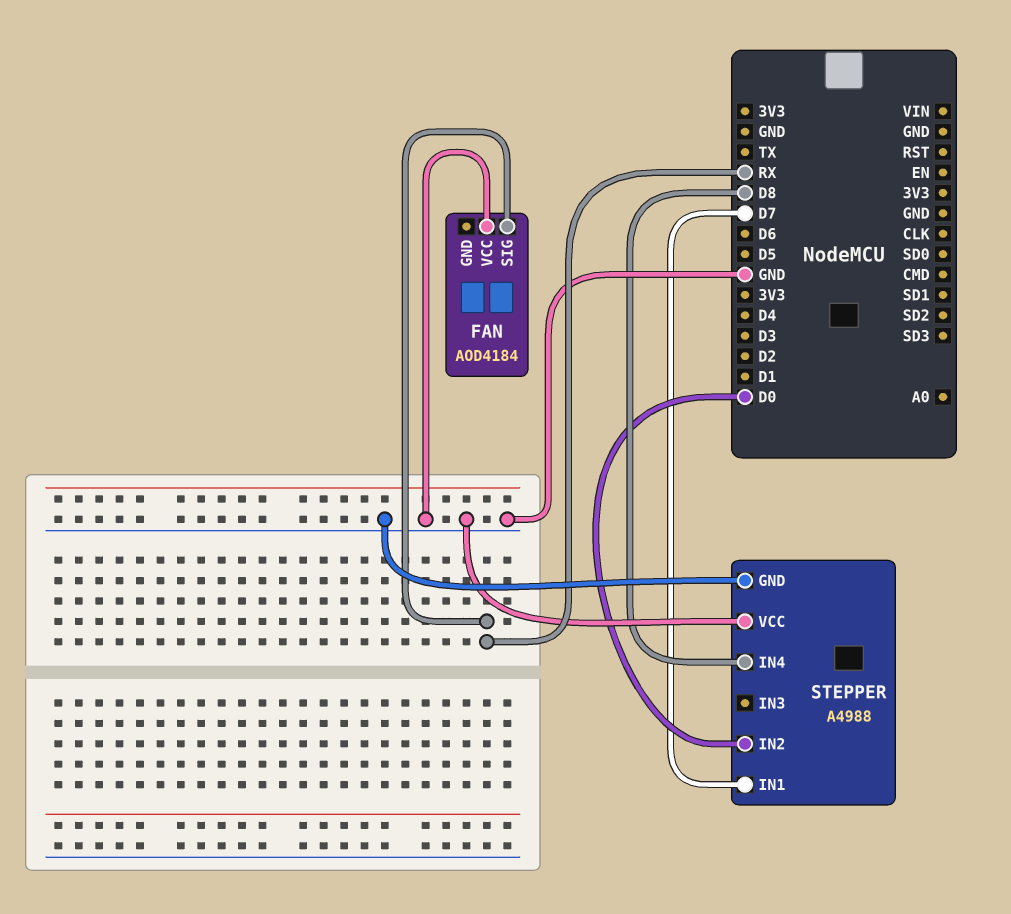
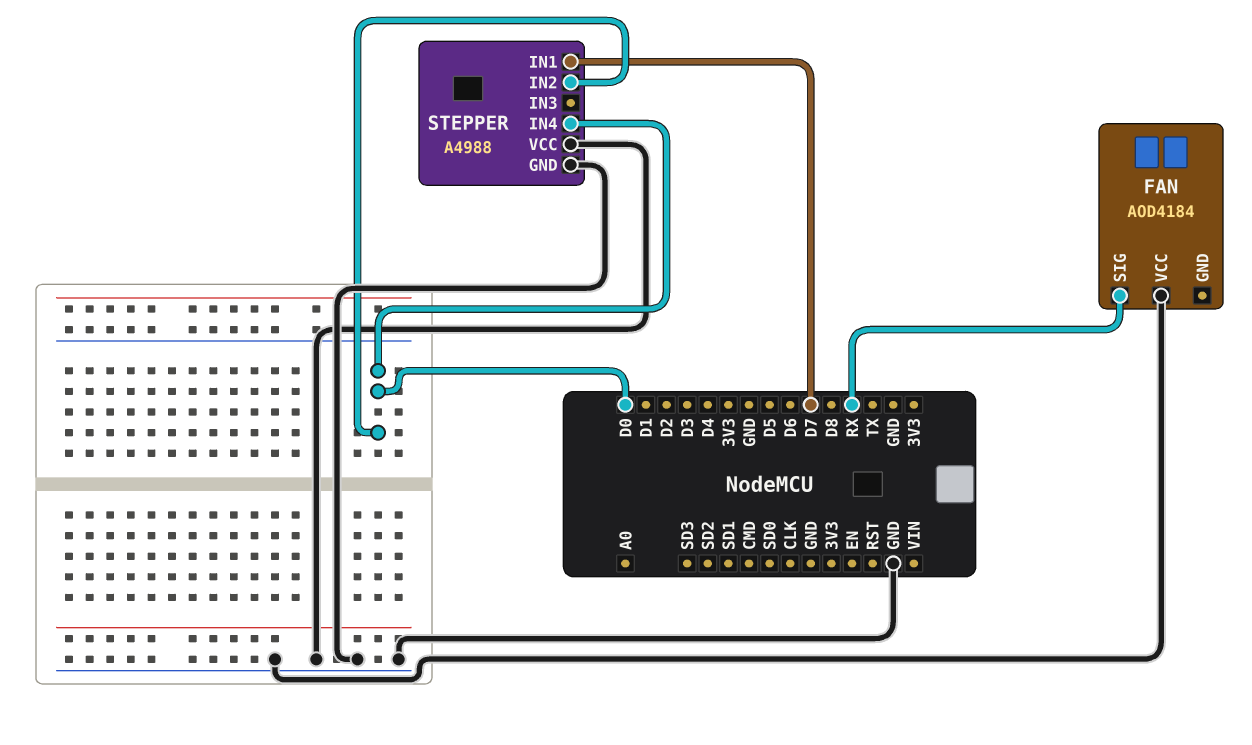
STEPPER pin IN4: D8 -> D0

